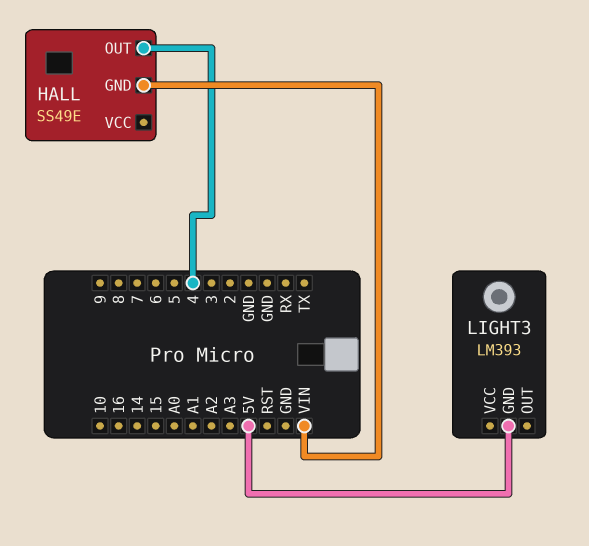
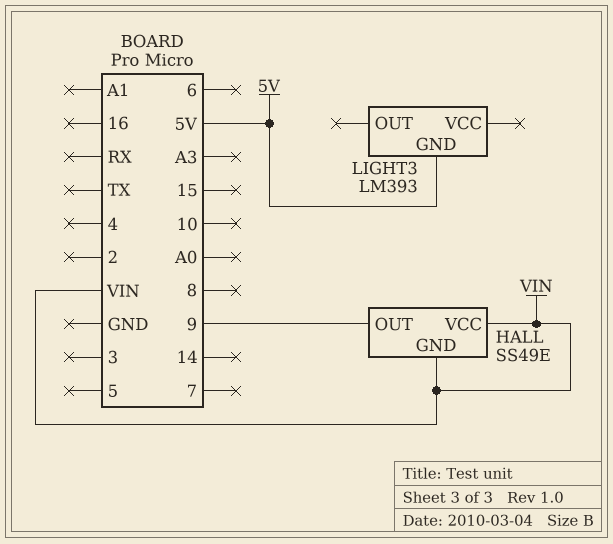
HALL pin OUT: 4 -> 9
HALL pin VCC: none -> VIN

